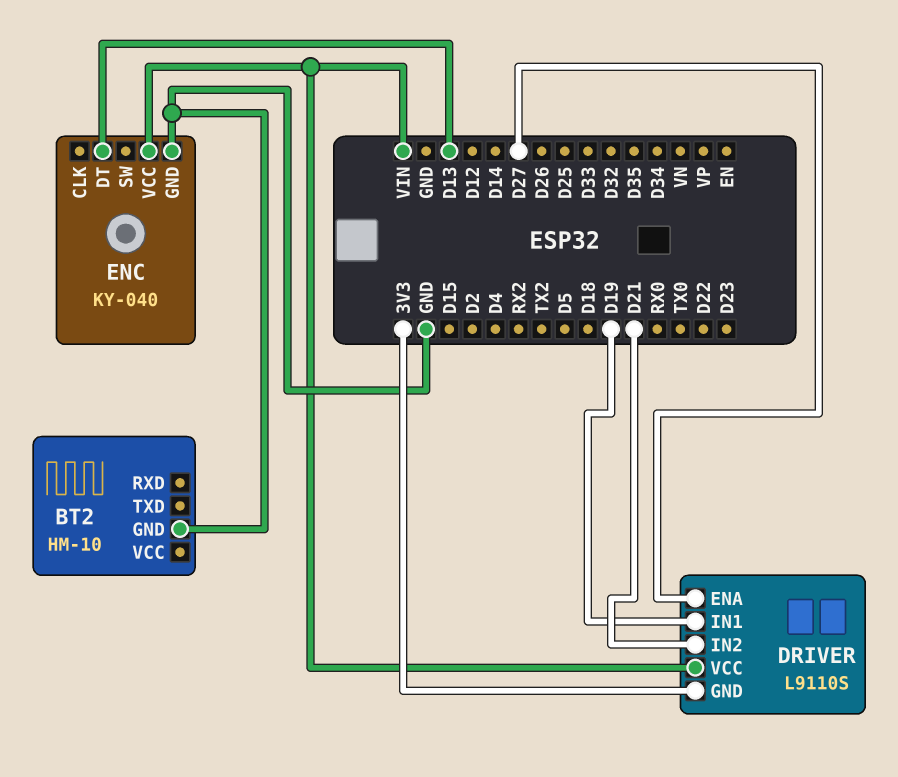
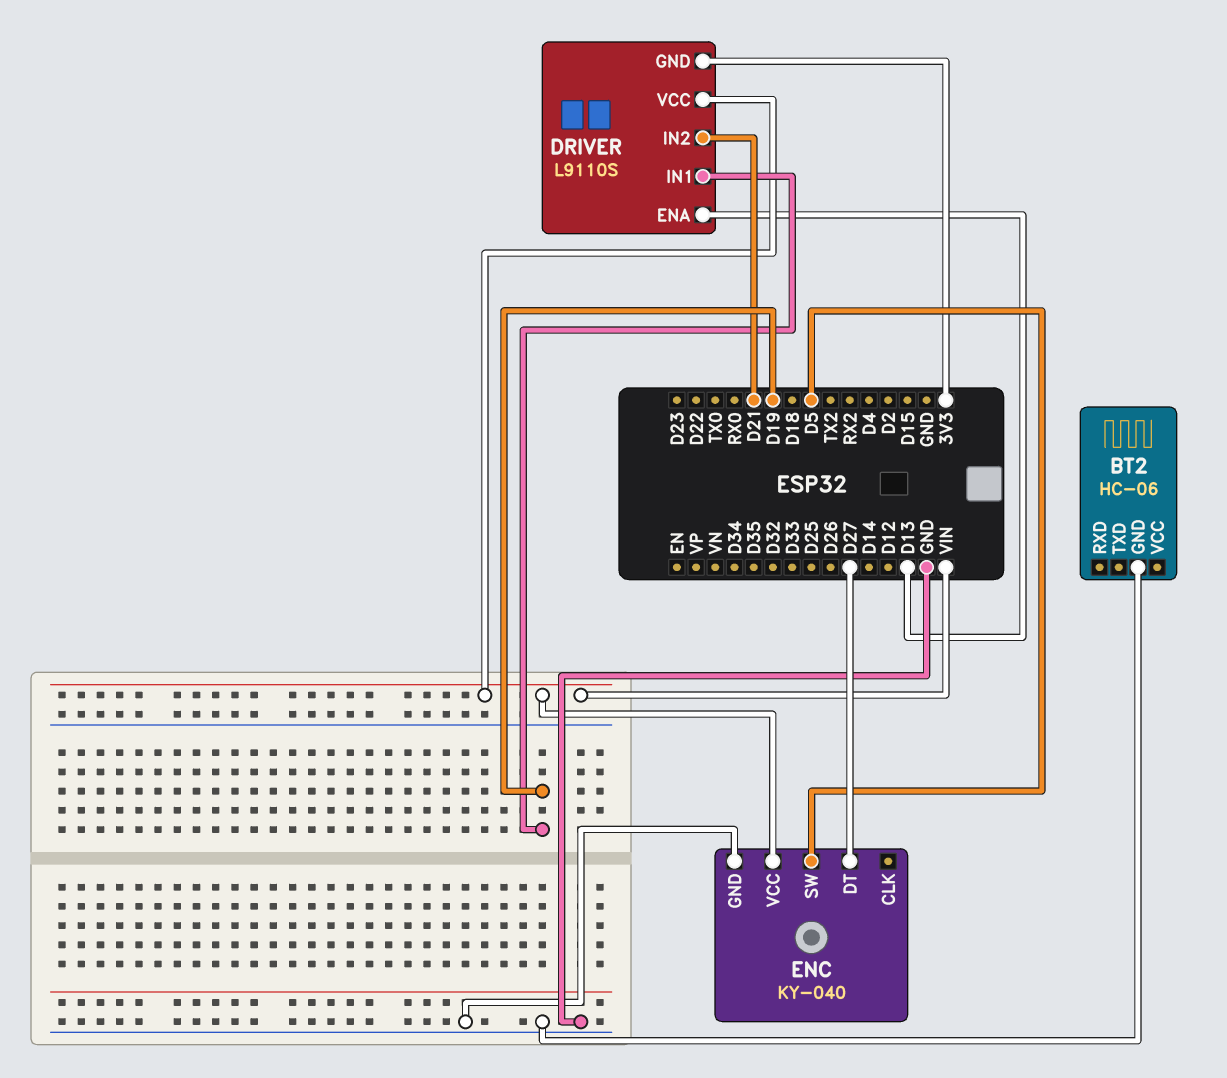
BT2: HM-10 -> HC-06
DRIVER pin ENA: D27 -> D13
ENC pin DT: D13 -> D27
ENC pin SW: none -> D5

